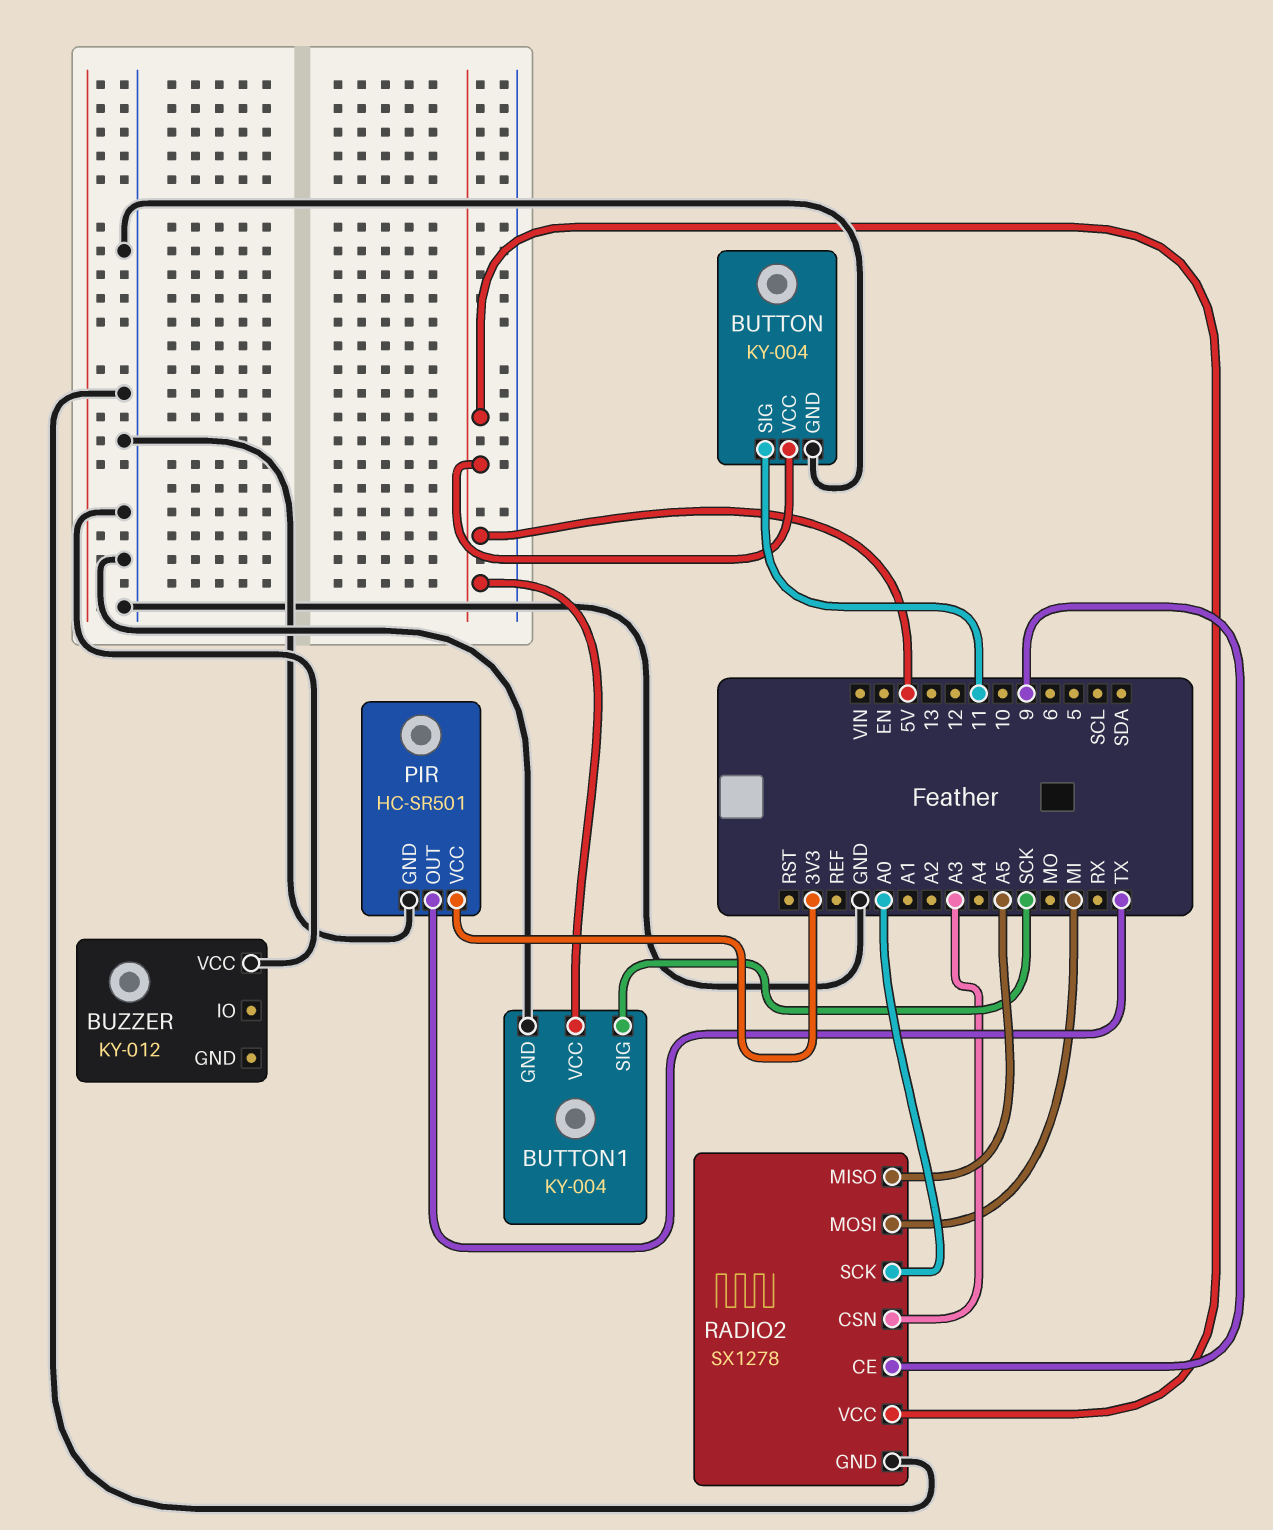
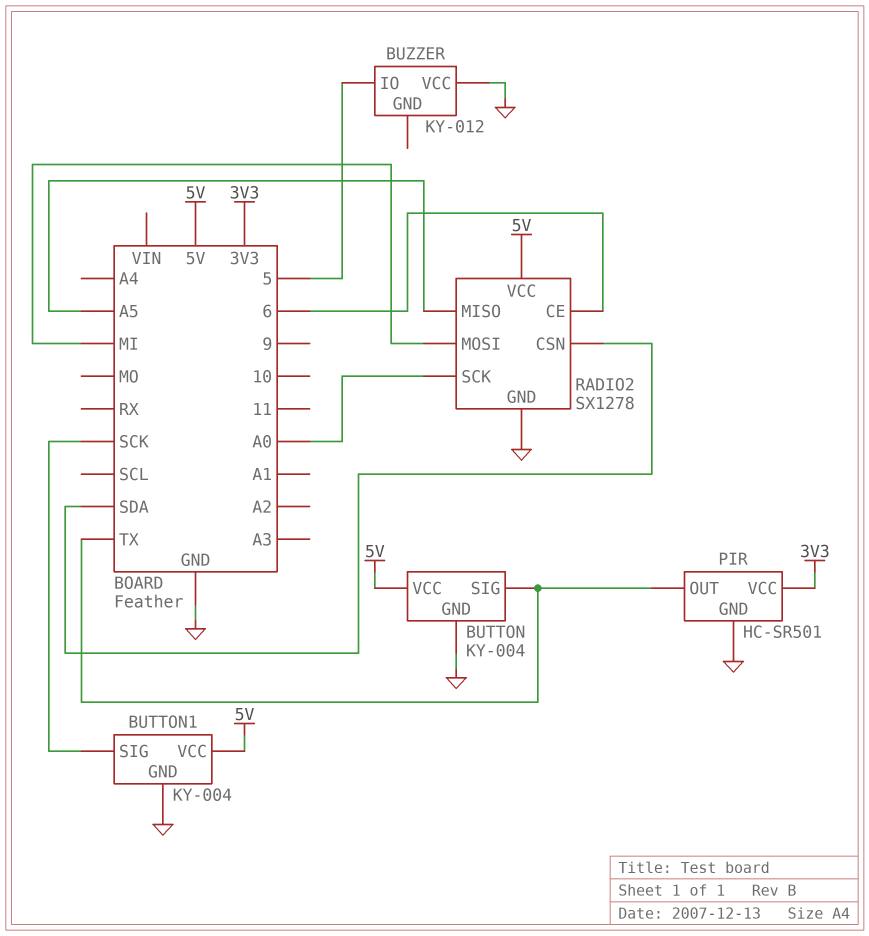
BUTTON pin SIG: 11 -> TX
BUZZER pin IO: none -> 5
RADIO2 pin CE: 9 -> 6
RADIO2 pin CSN: A3 -> SDA

